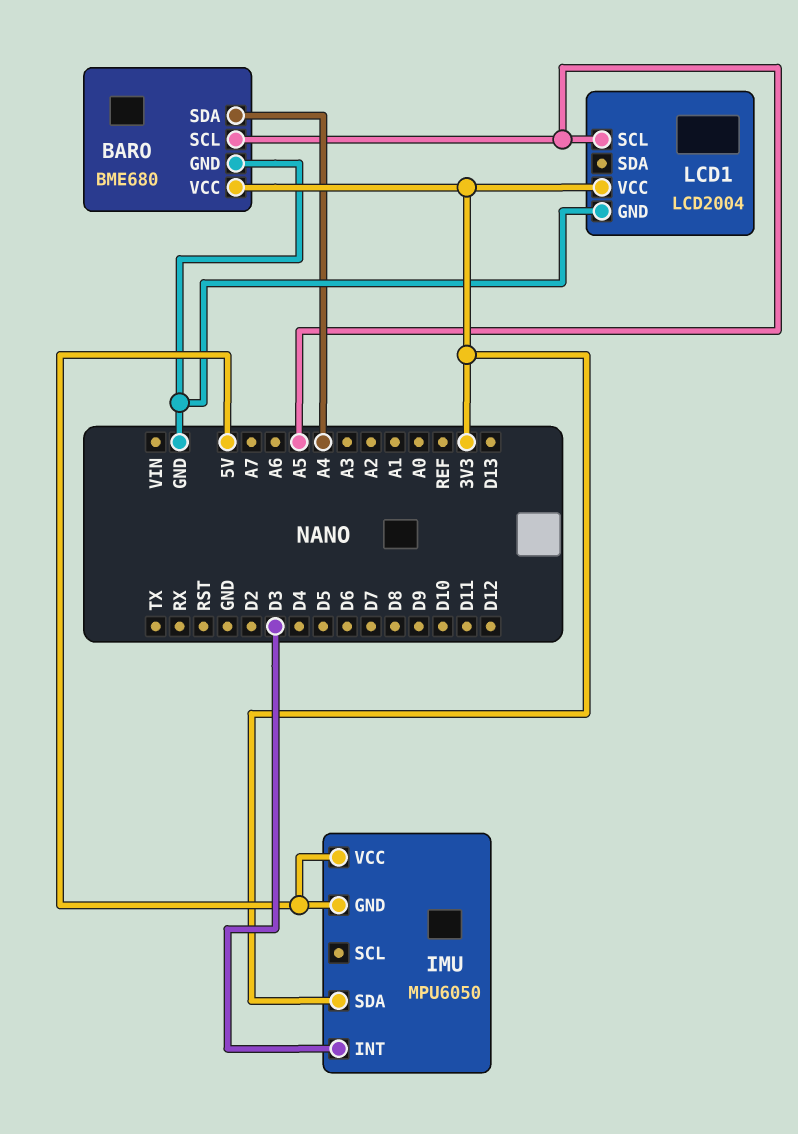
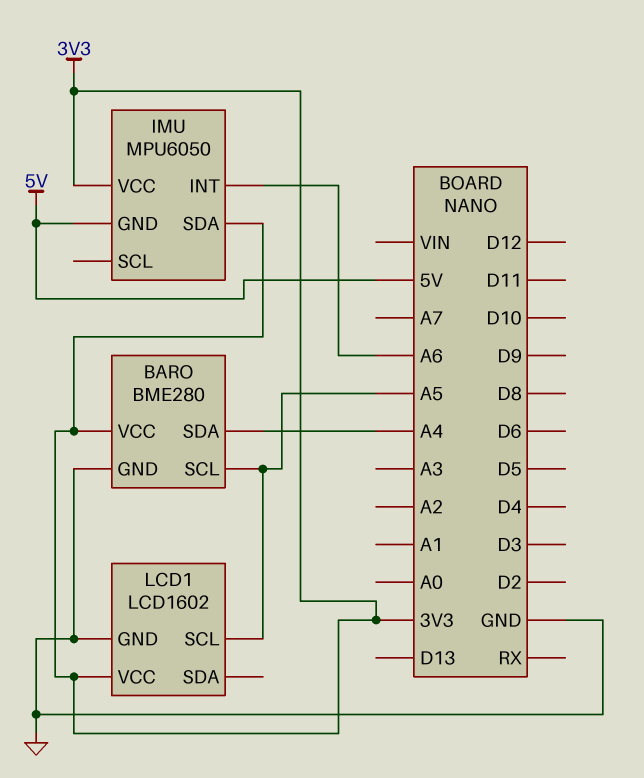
BARO: BME680 -> BME280
IMU pin INT: D3 -> A6
IMU pin VCC: 5V -> 3V3
LCD1: LCD2004 -> LCD1602

